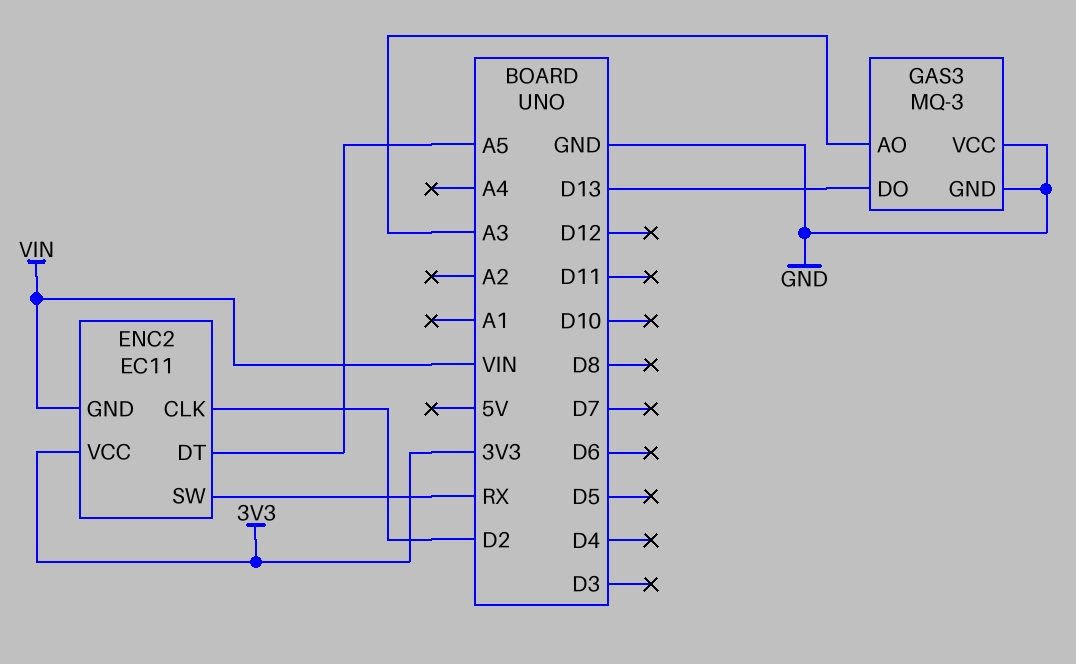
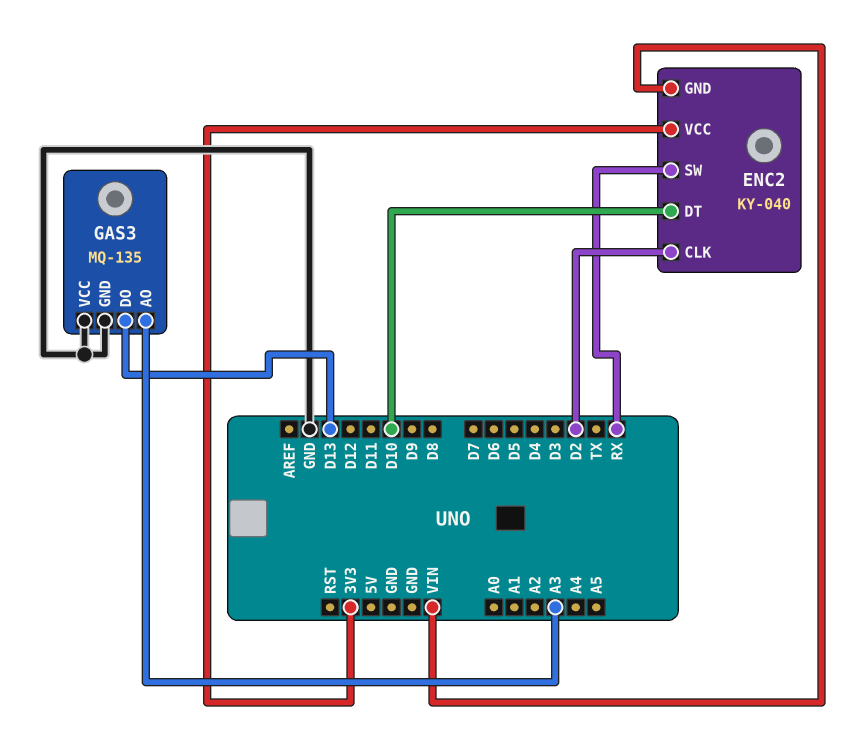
ENC2: EC11 -> KY-040
ENC2 pin DT: A5 -> D10
GAS3: MQ-3 -> MQ-135

